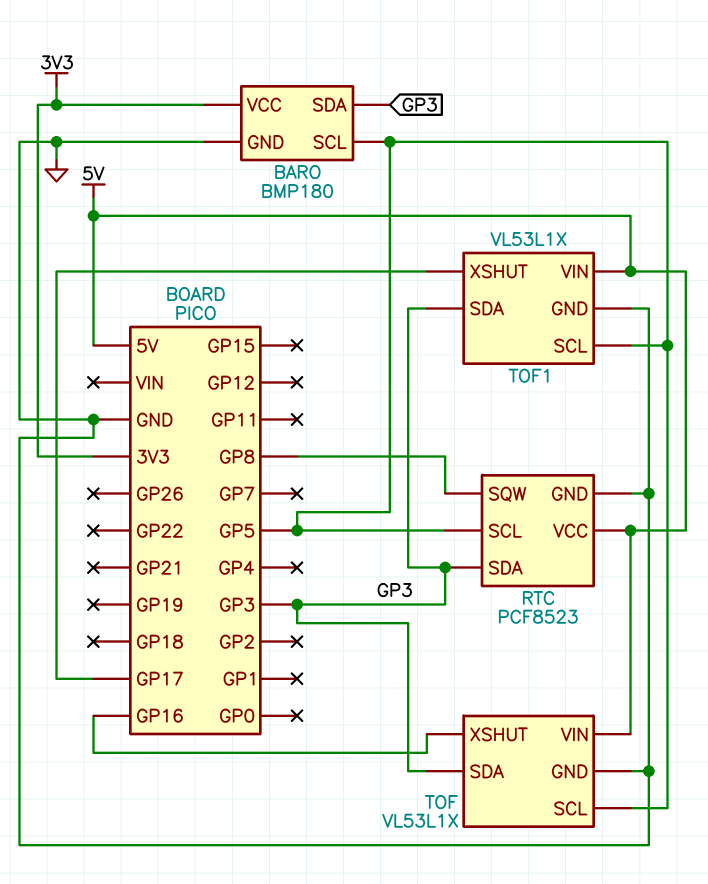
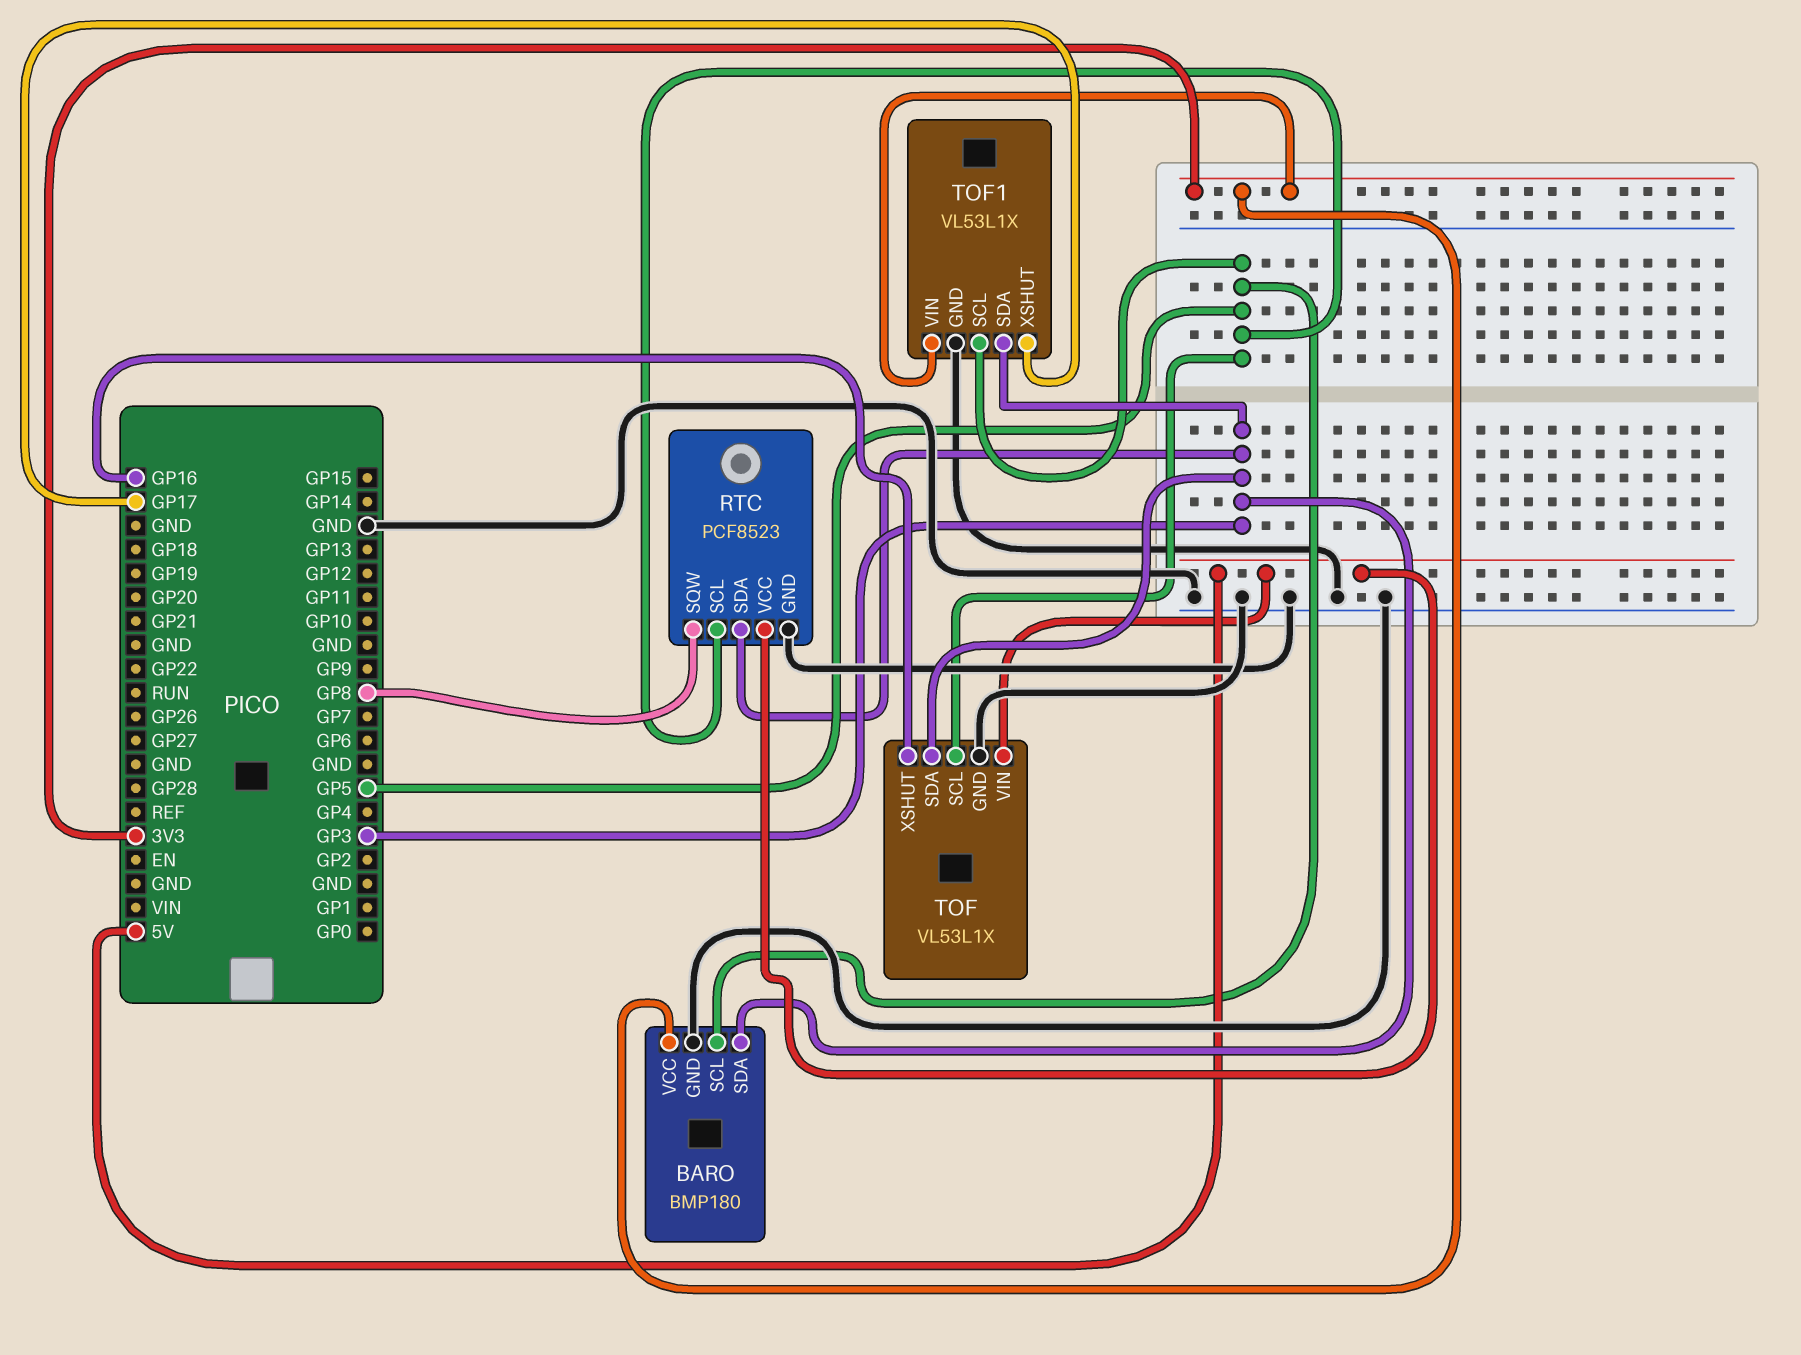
TOF1 pin VIN: 5V -> 3V3

